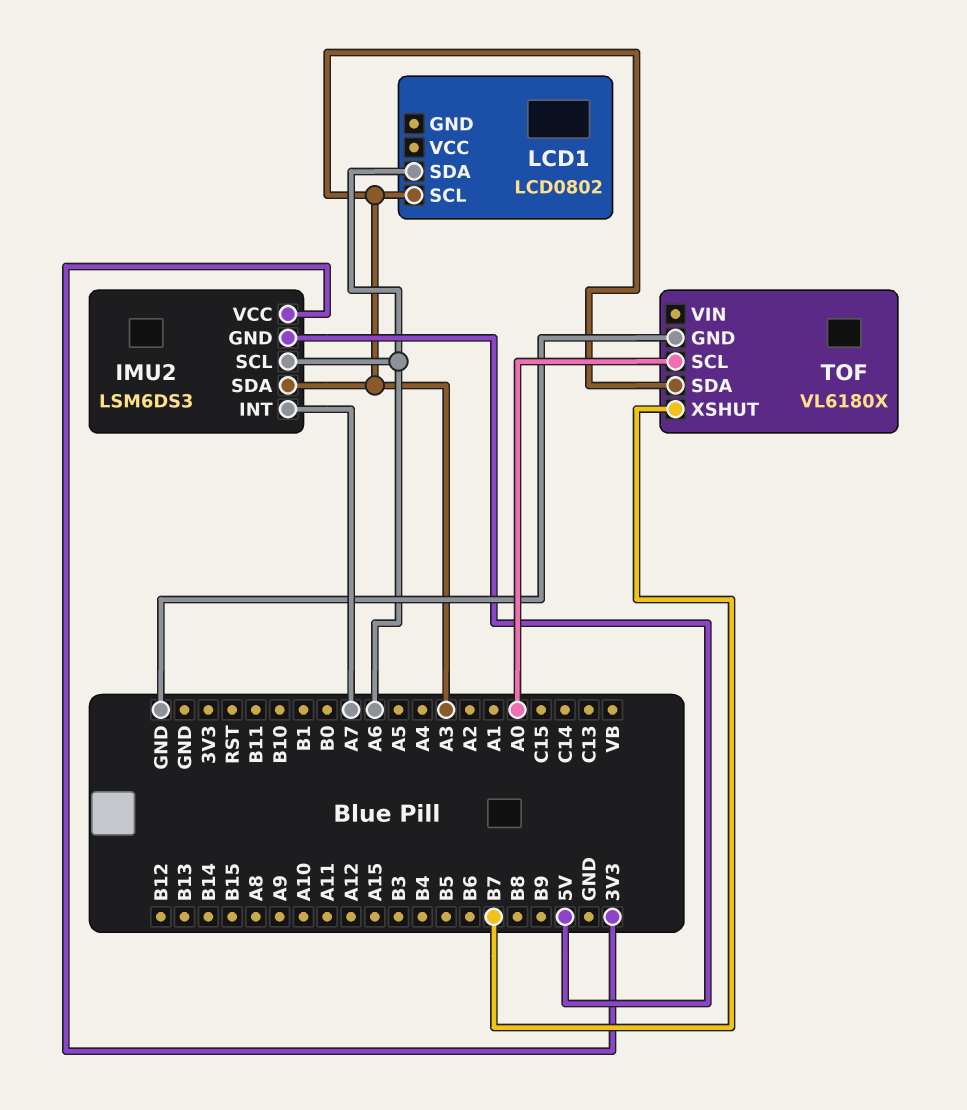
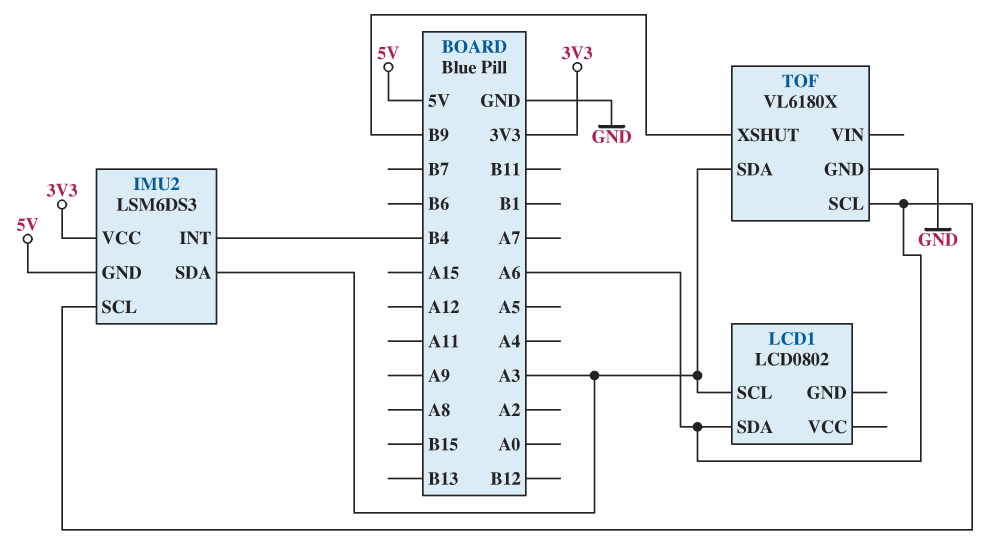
IMU2 pin INT: A7 -> B4
TOF pin SCL: A0 -> A6
TOF pin XSHUT: B7 -> B9

